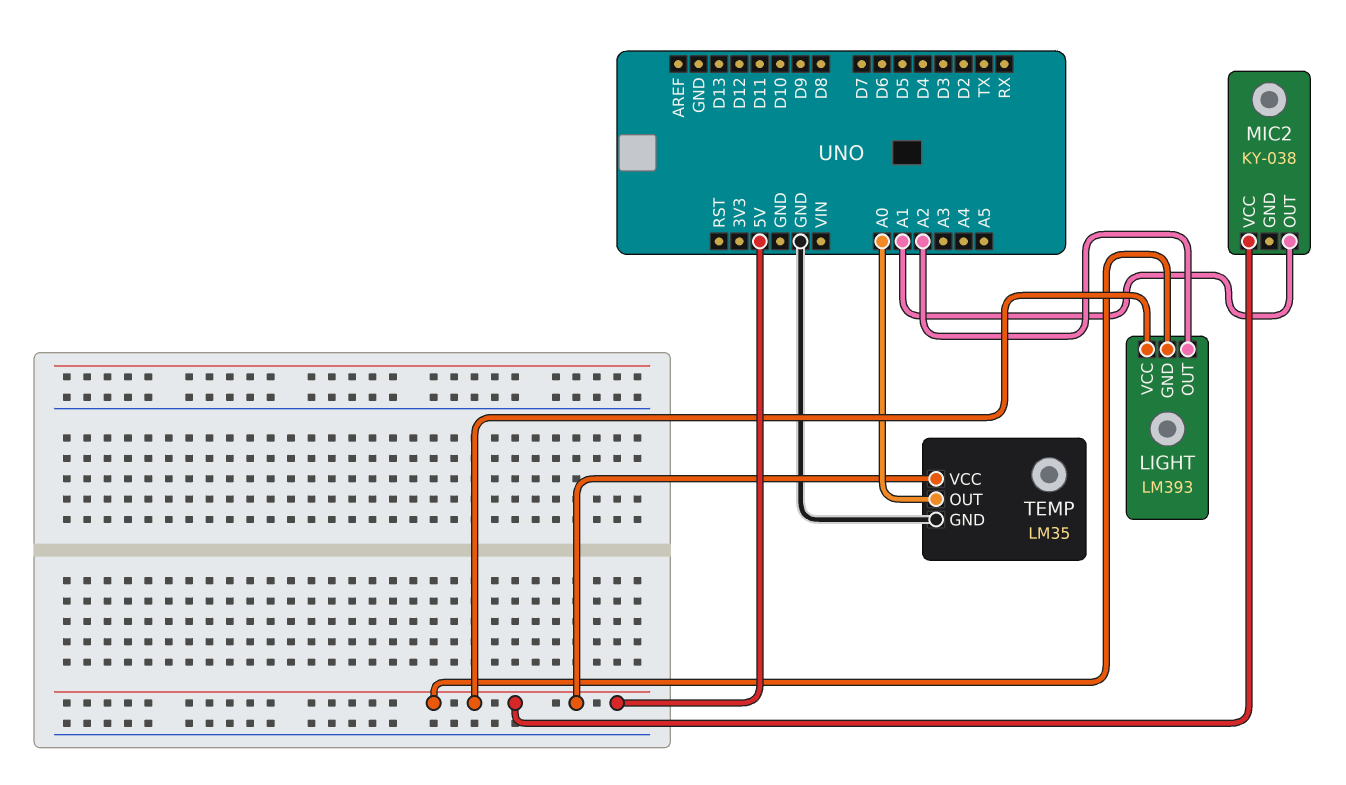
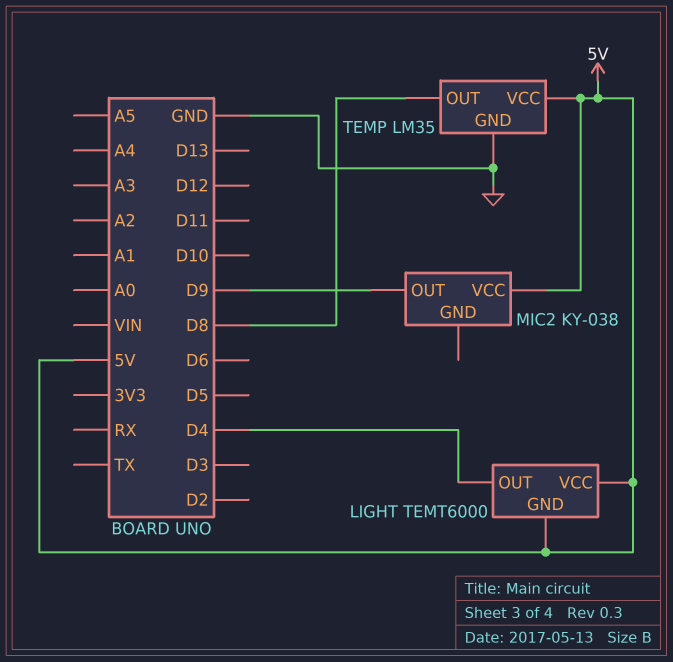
LIGHT: LM393 -> TEMT6000
LIGHT pin OUT: A2 -> D4
MIC2 pin OUT: A1 -> D9
TEMP pin OUT: A0 -> D8

